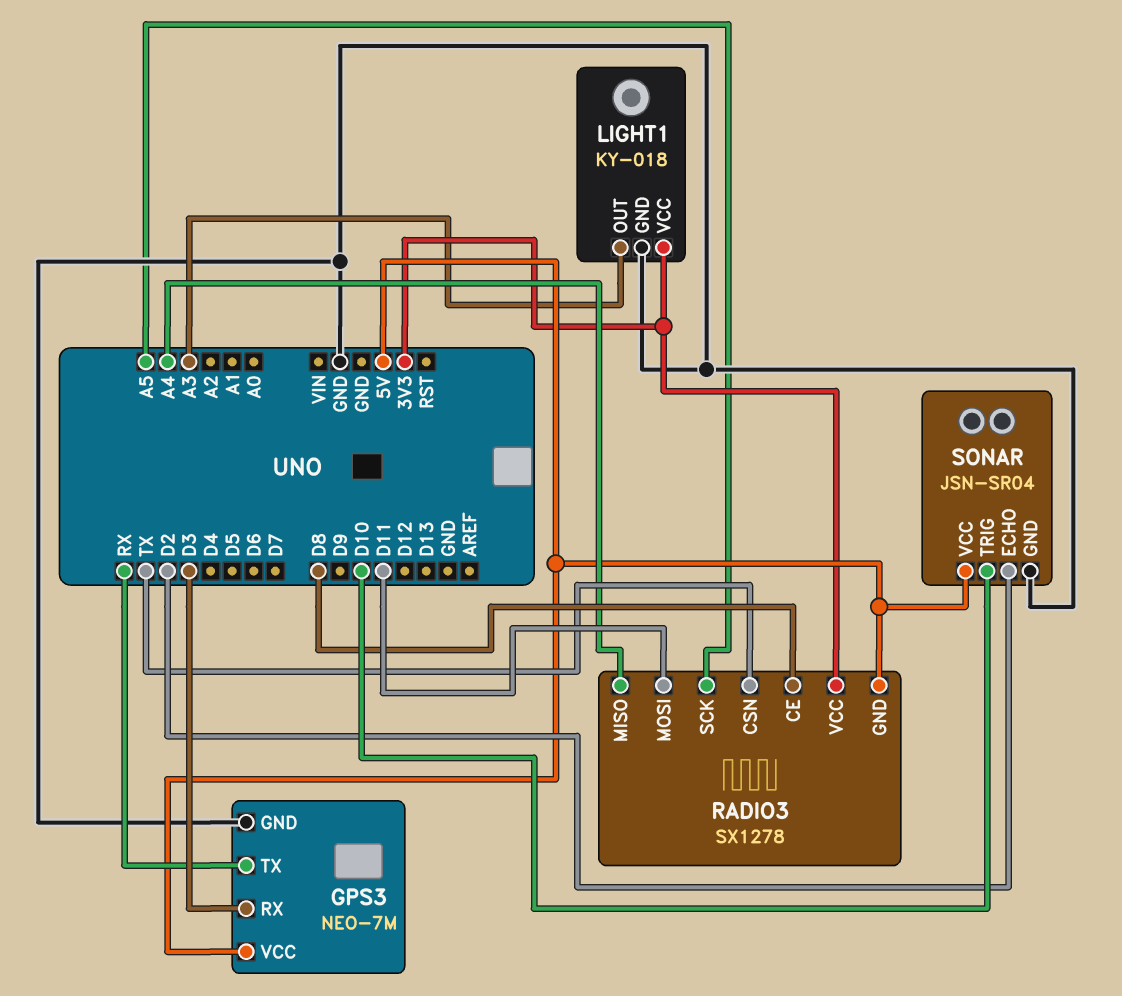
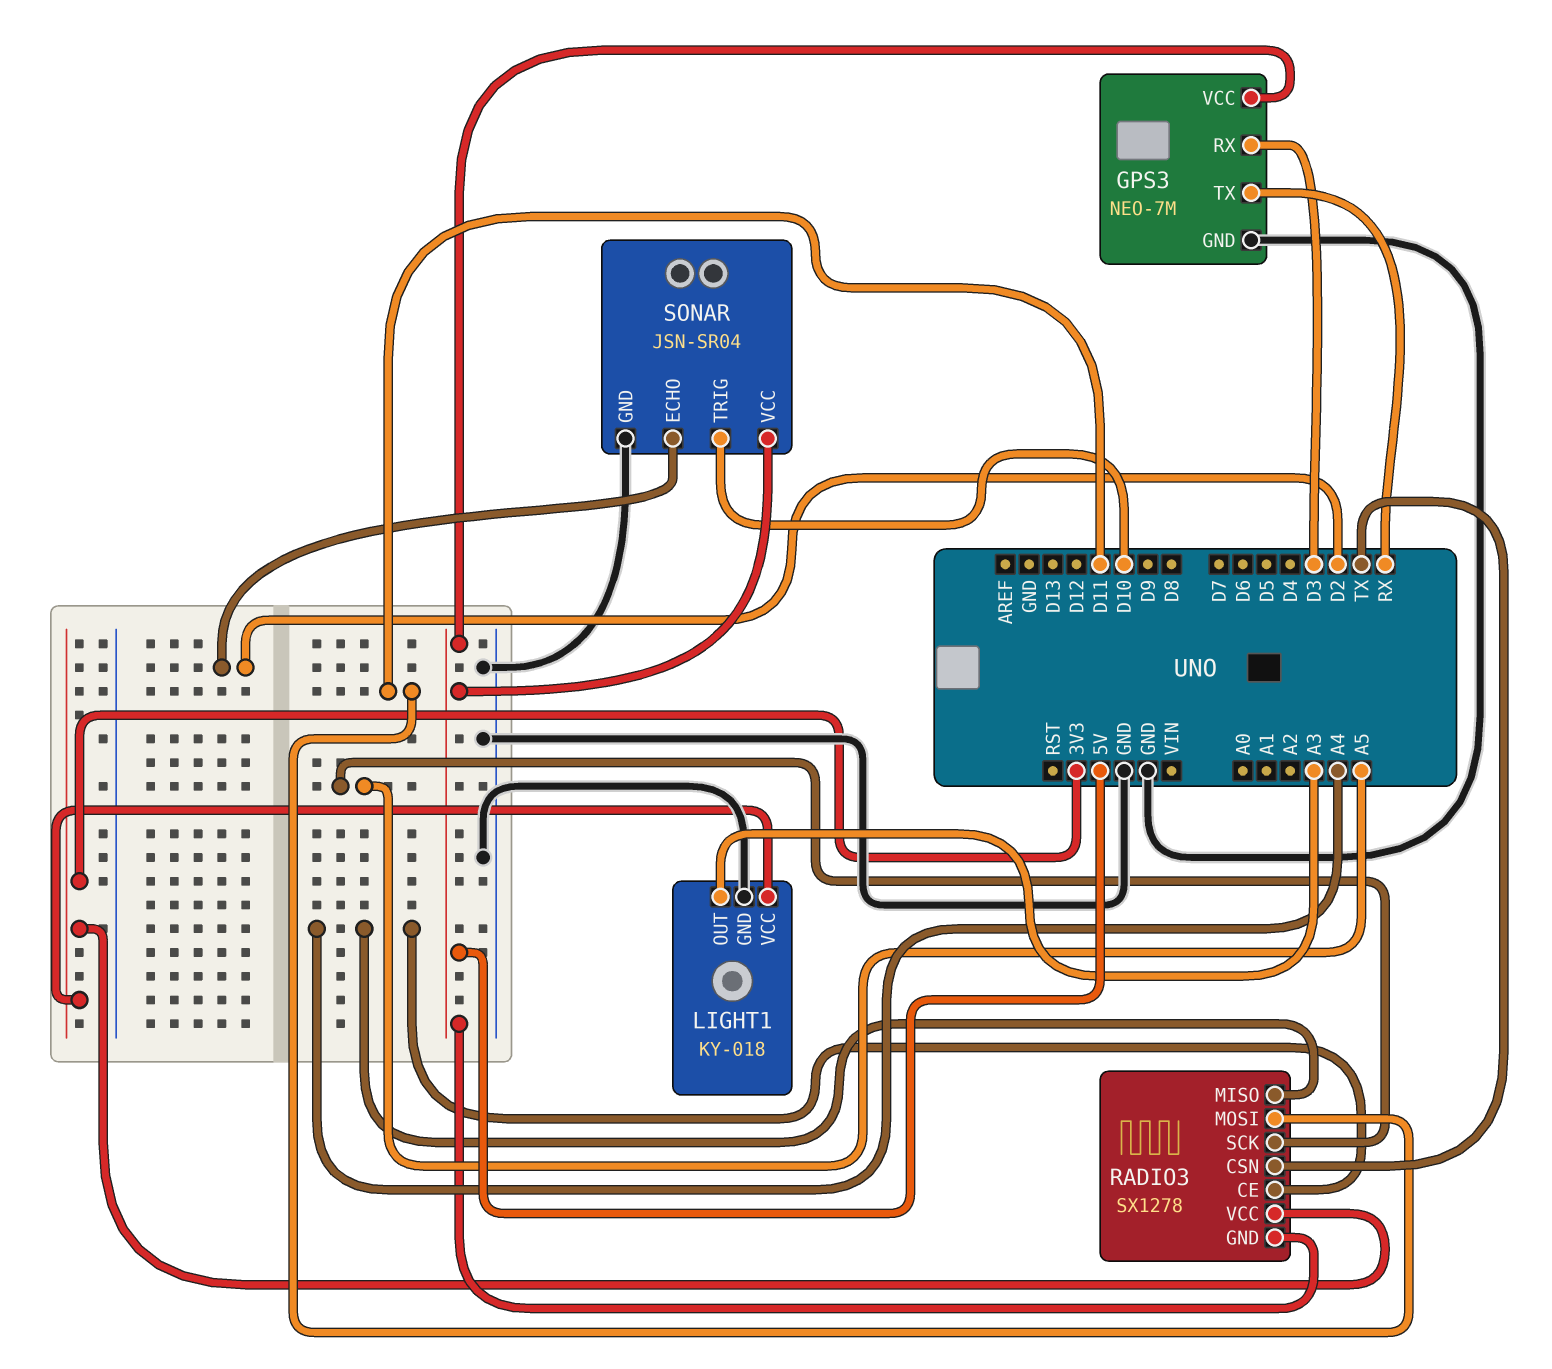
RADIO3 pin CE: D8 -> A4

